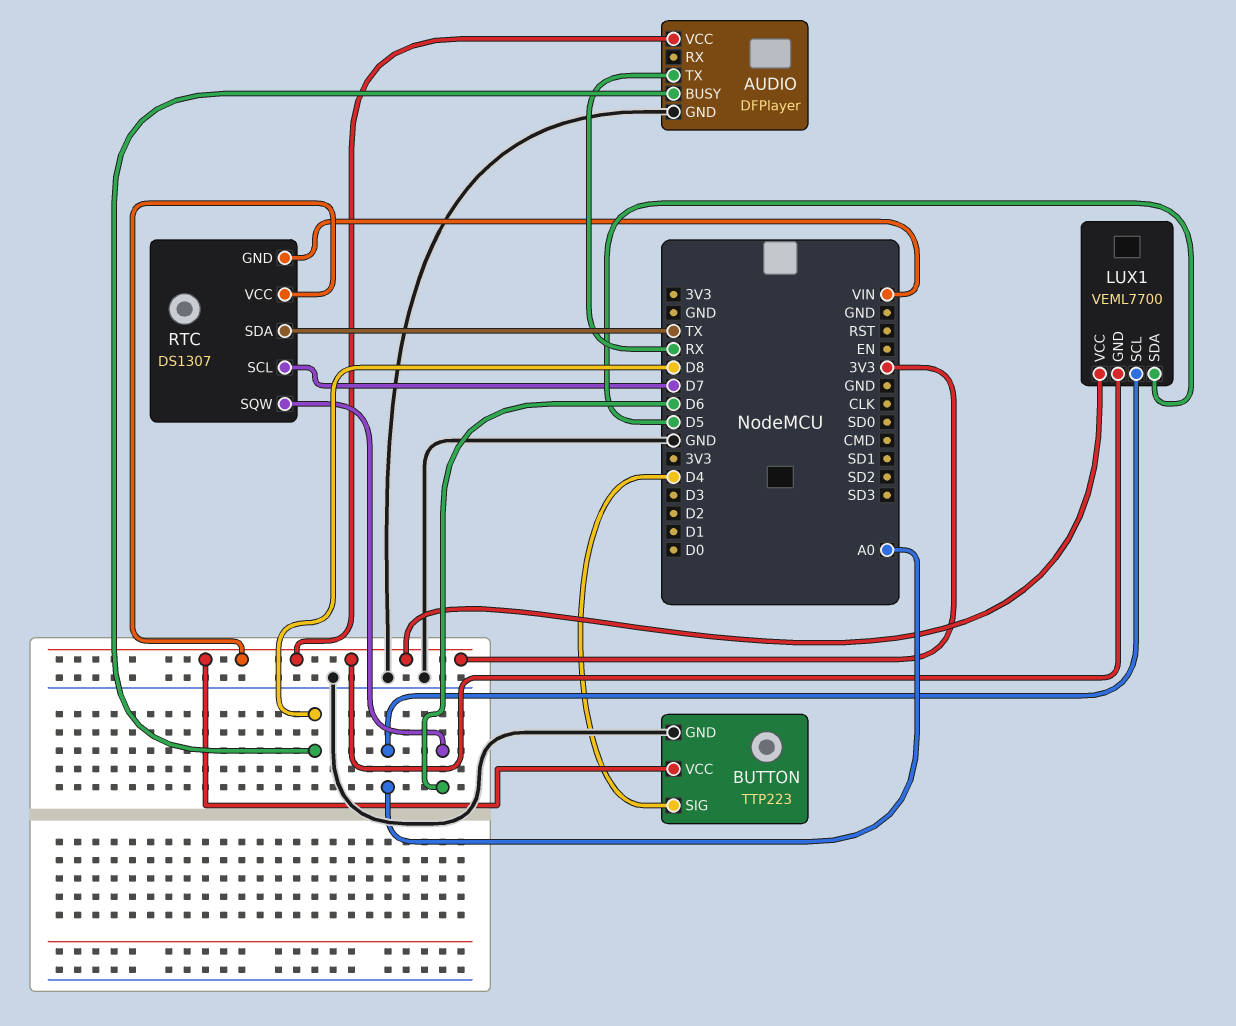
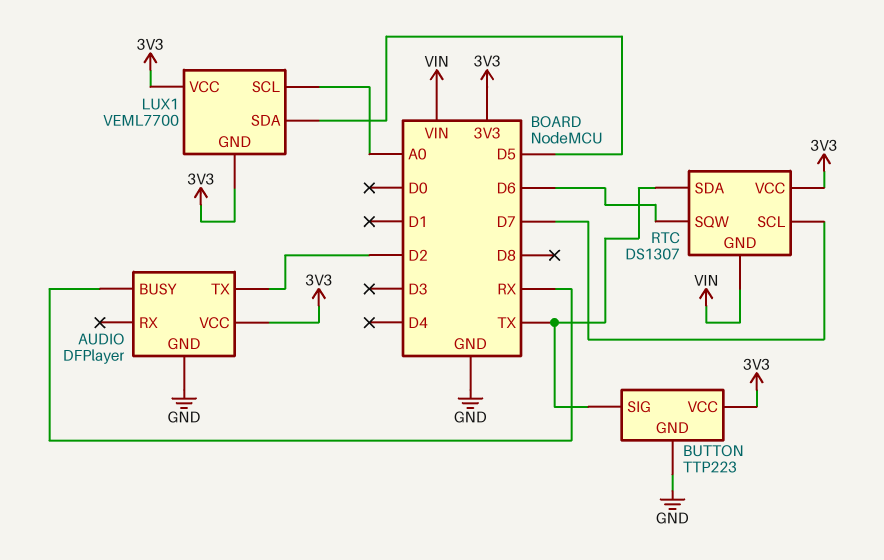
AUDIO pin BUSY: D8 -> RX
AUDIO pin TX: RX -> D2
BUTTON pin SIG: D4 -> TX

